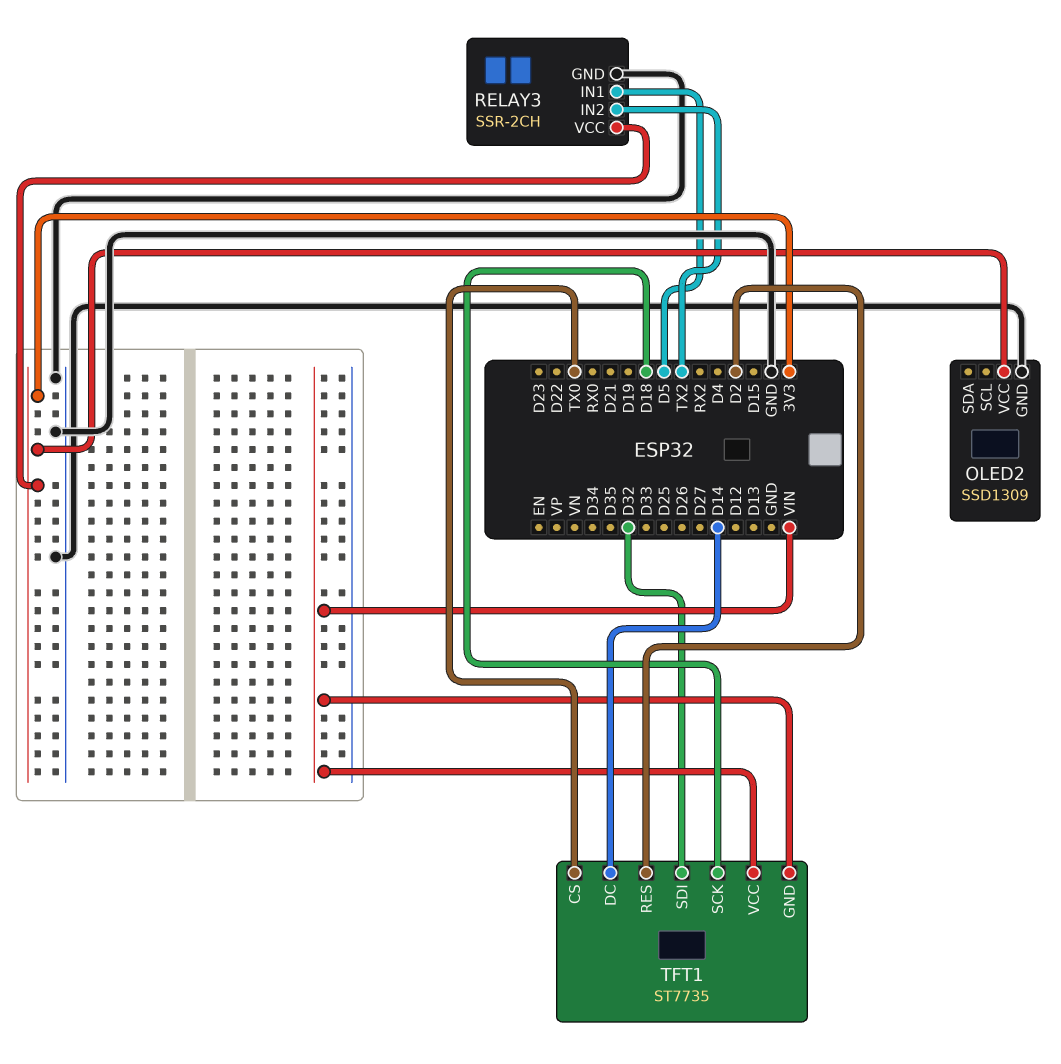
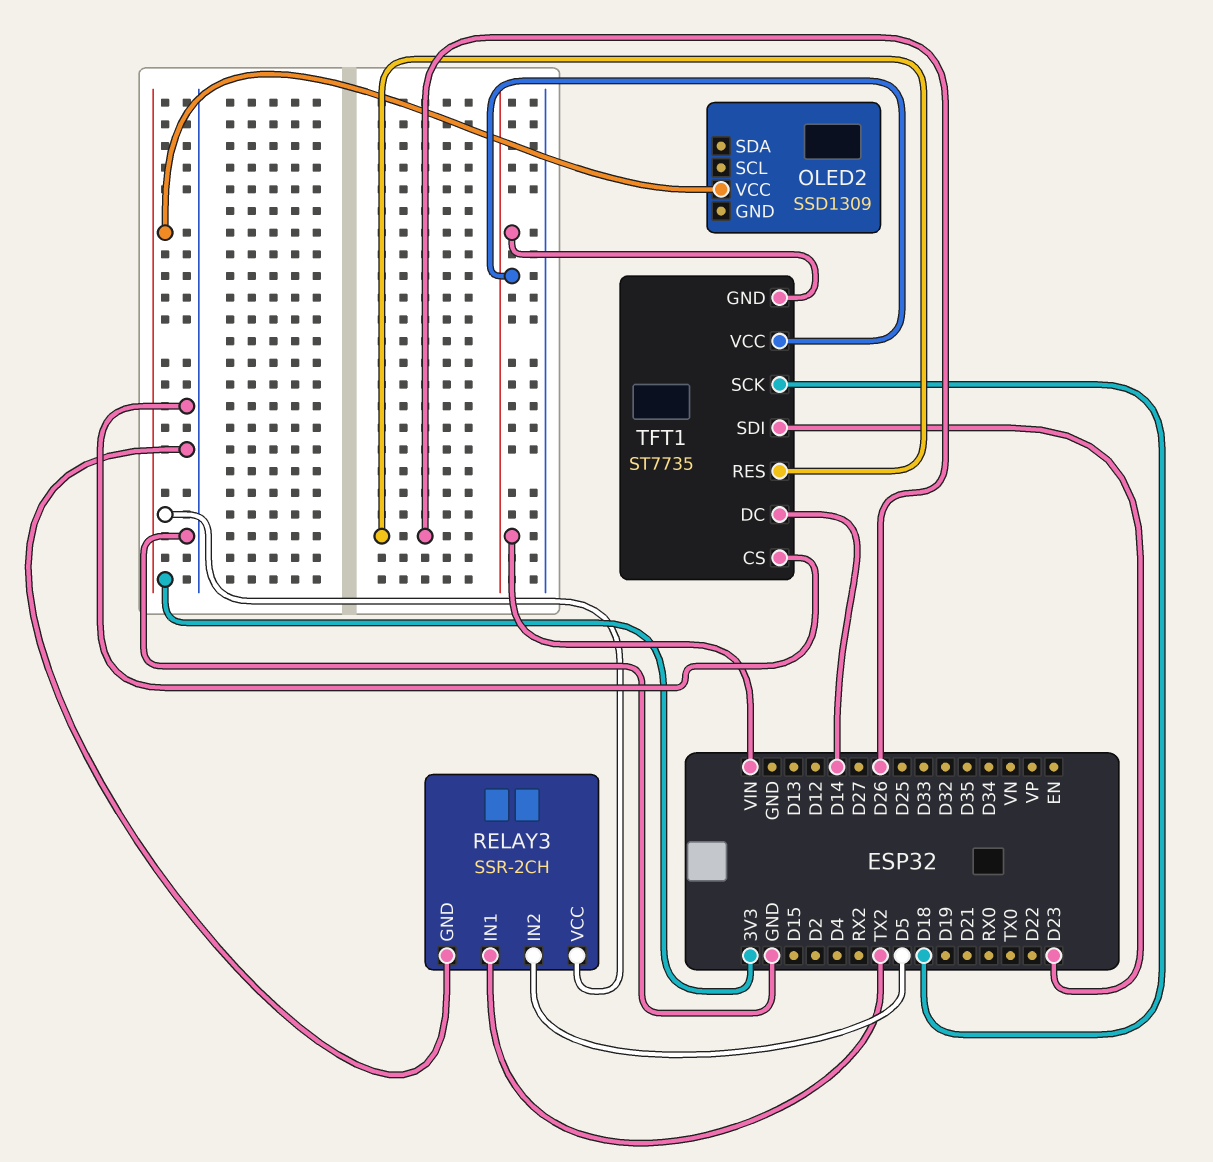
OLED2 pin GND: GND -> none
RELAY3 pin IN1: D5 -> TX2
RELAY3 pin IN2: TX2 -> D5
TFT1 pin CS: TX0 -> GND
TFT1 pin RES: D2 -> D26
TFT1 pin SDI: D32 -> D23

